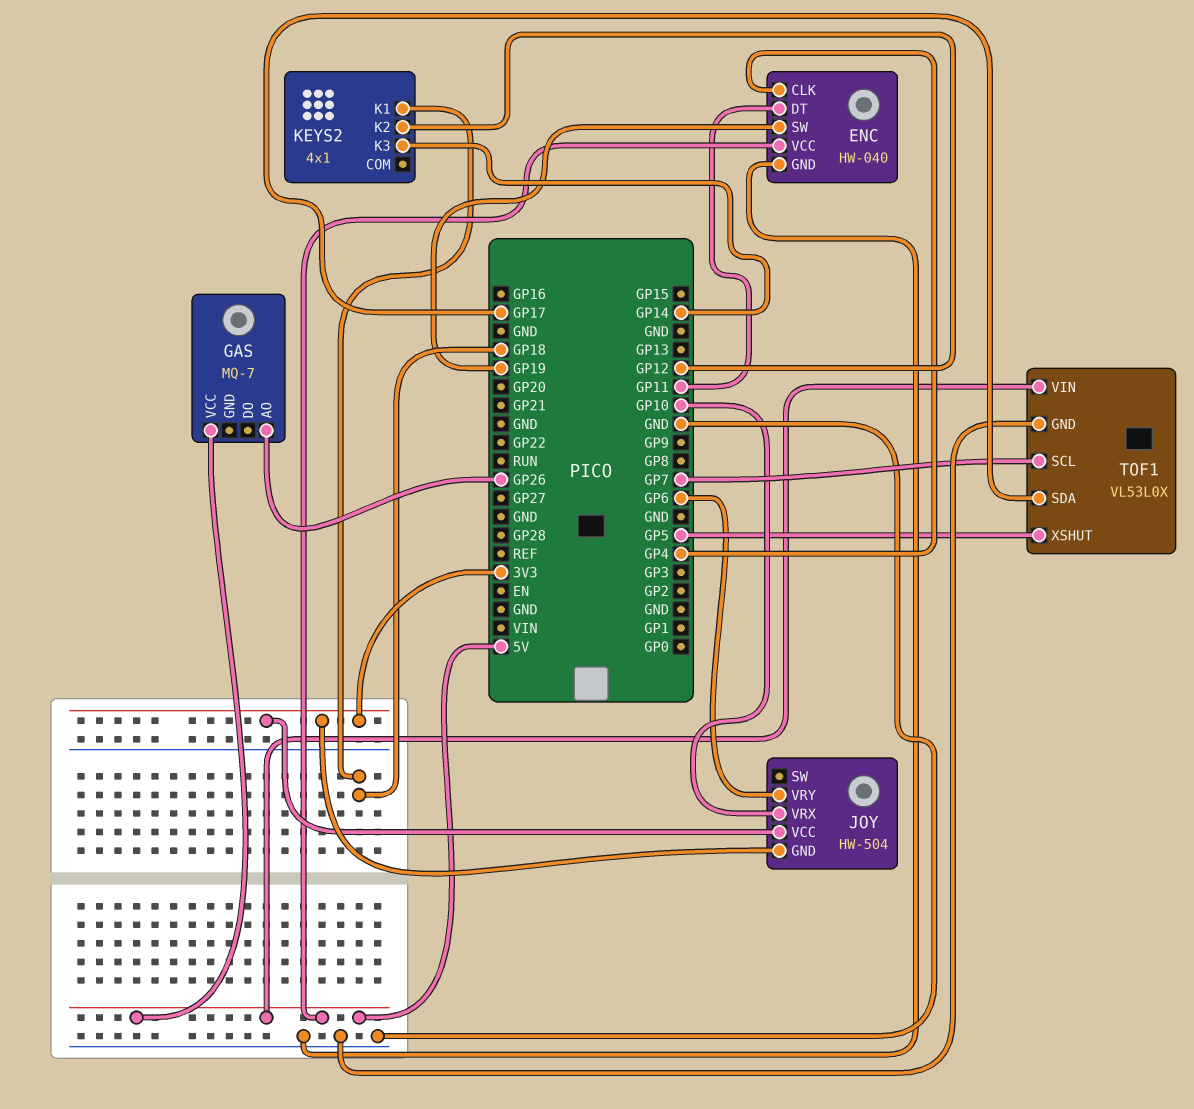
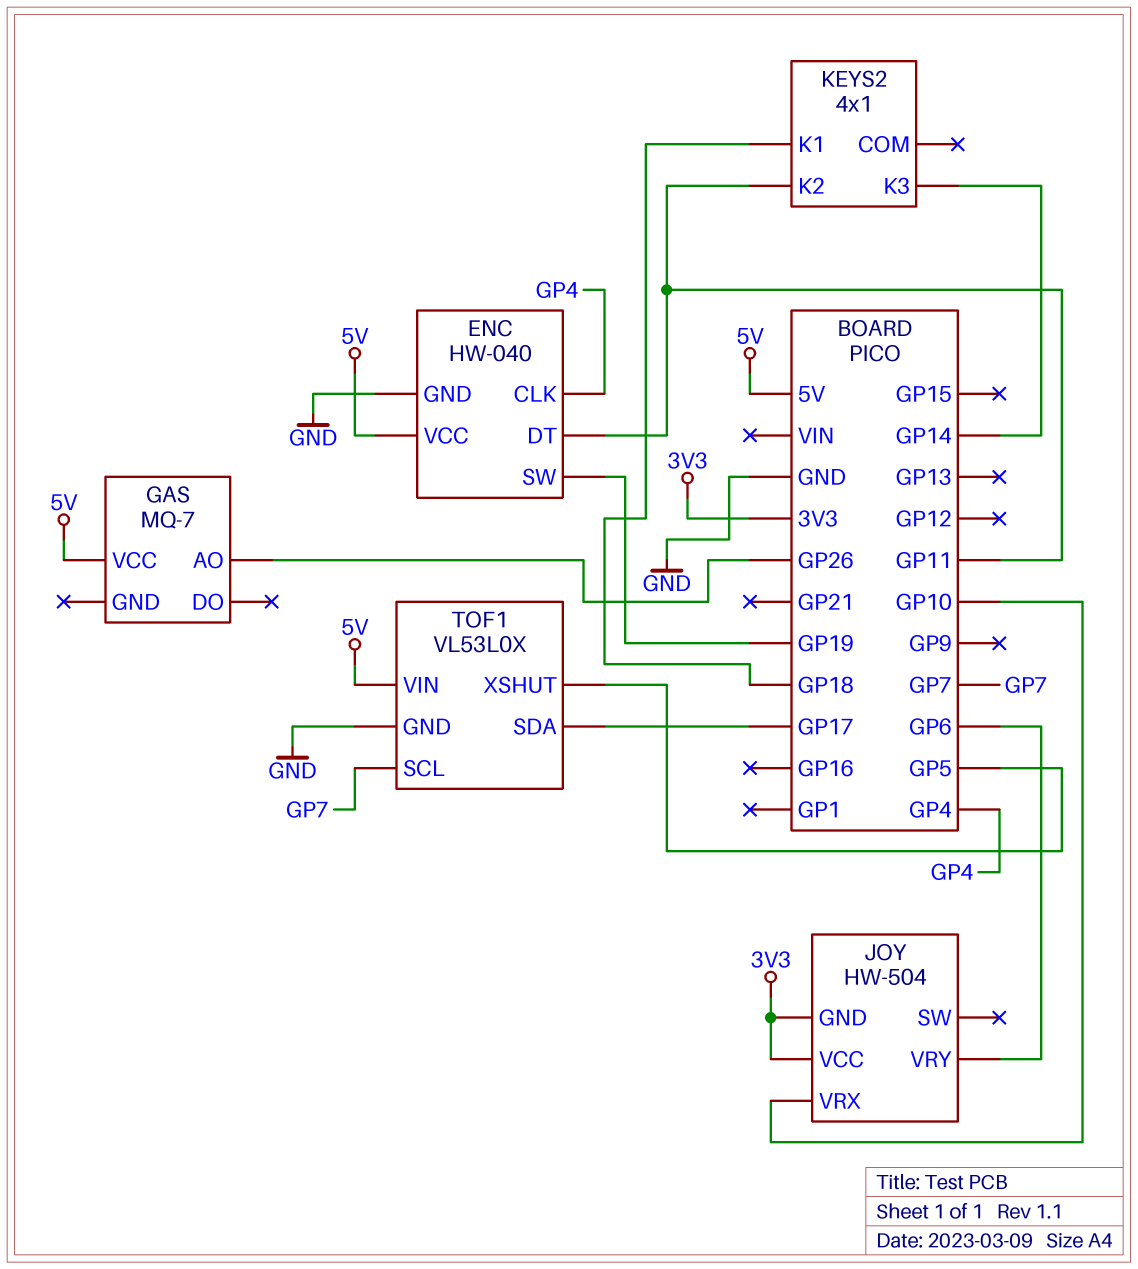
KEYS2 pin K2: GP12 -> GP11

